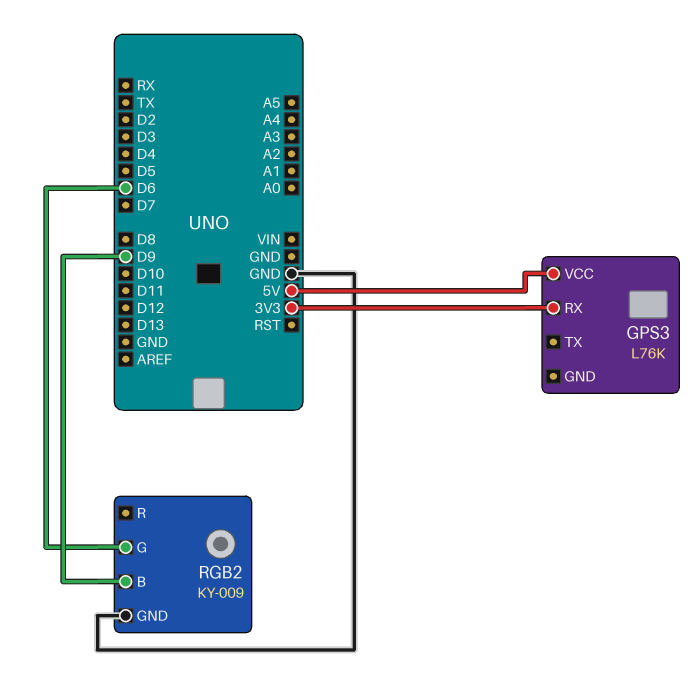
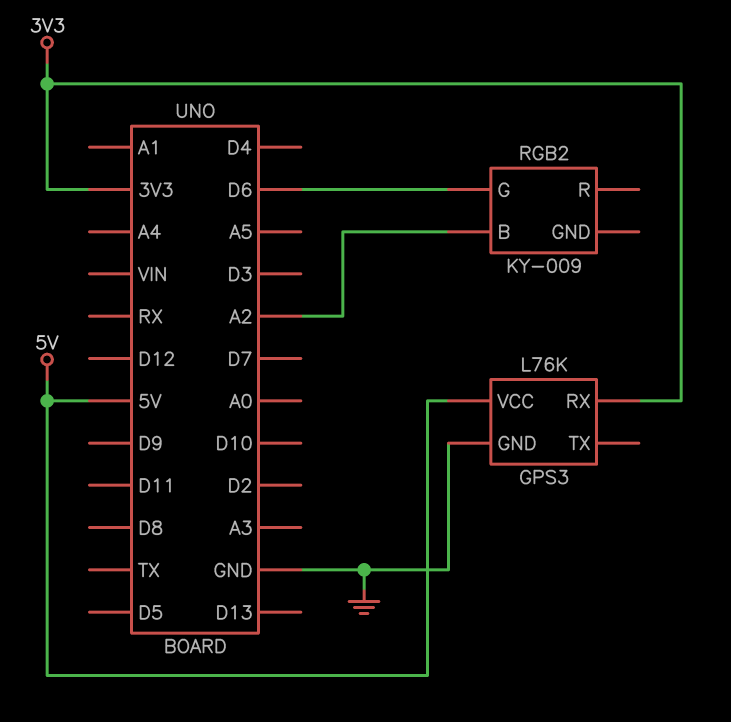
GPS3 pin GND: none -> GND
RGB2 pin B: D9 -> A2
RGB2 pin GND: GND -> none

